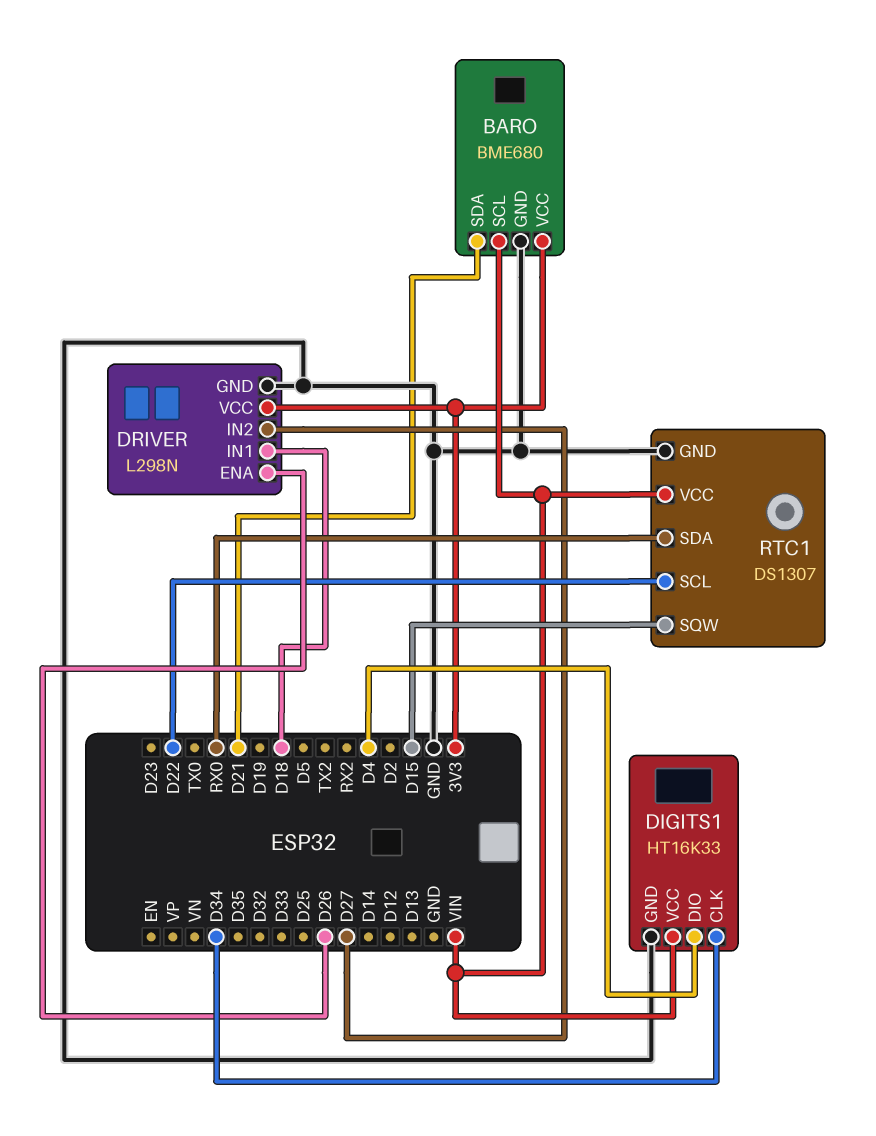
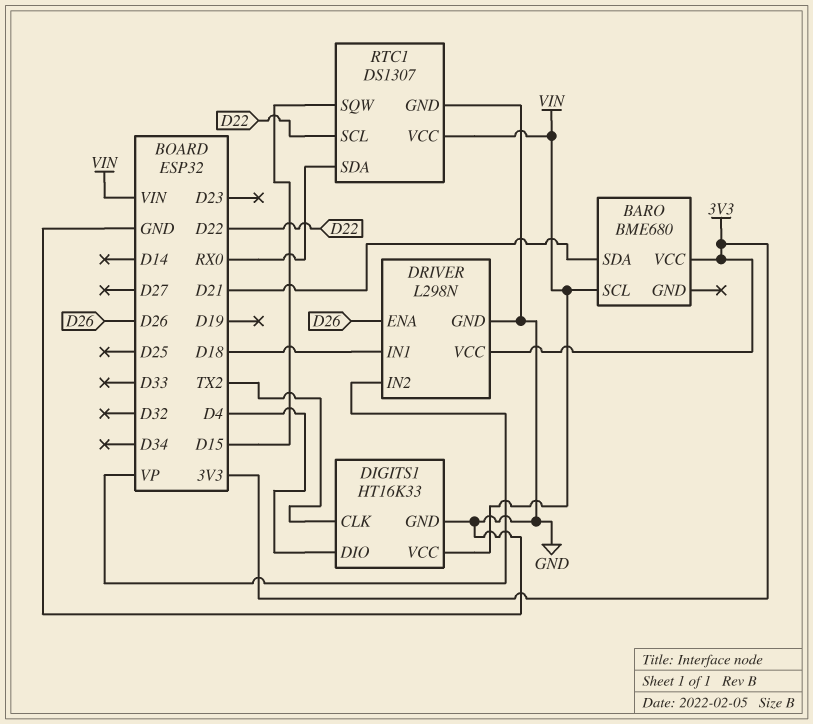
BARO pin GND: GND -> none
DIGITS1 pin CLK: D34 -> TX2
DRIVER pin IN2: D27 -> VP

